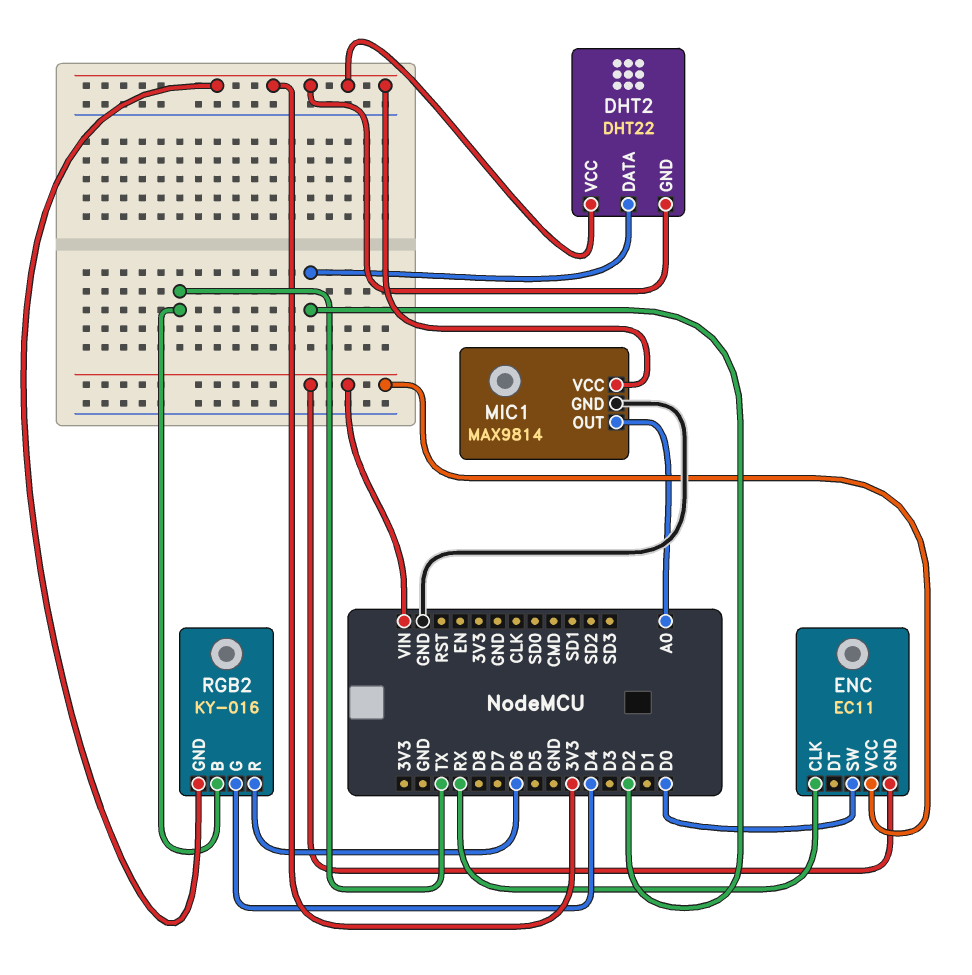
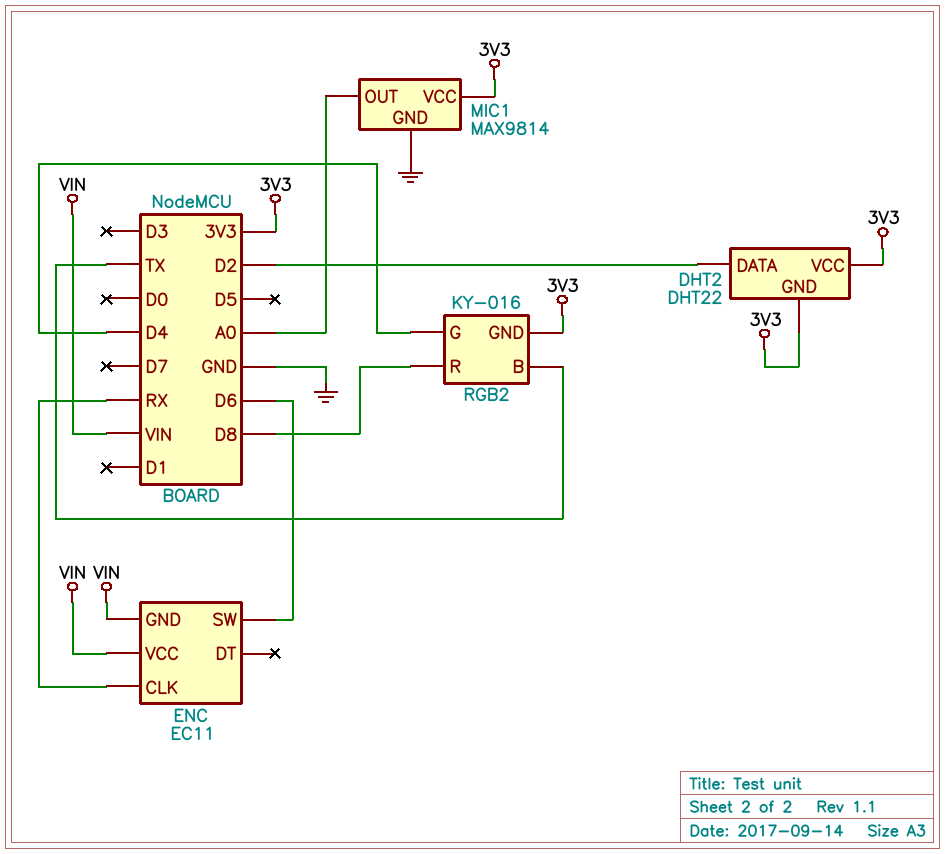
ENC pin SW: D0 -> D6
RGB2 pin R: D6 -> D8

